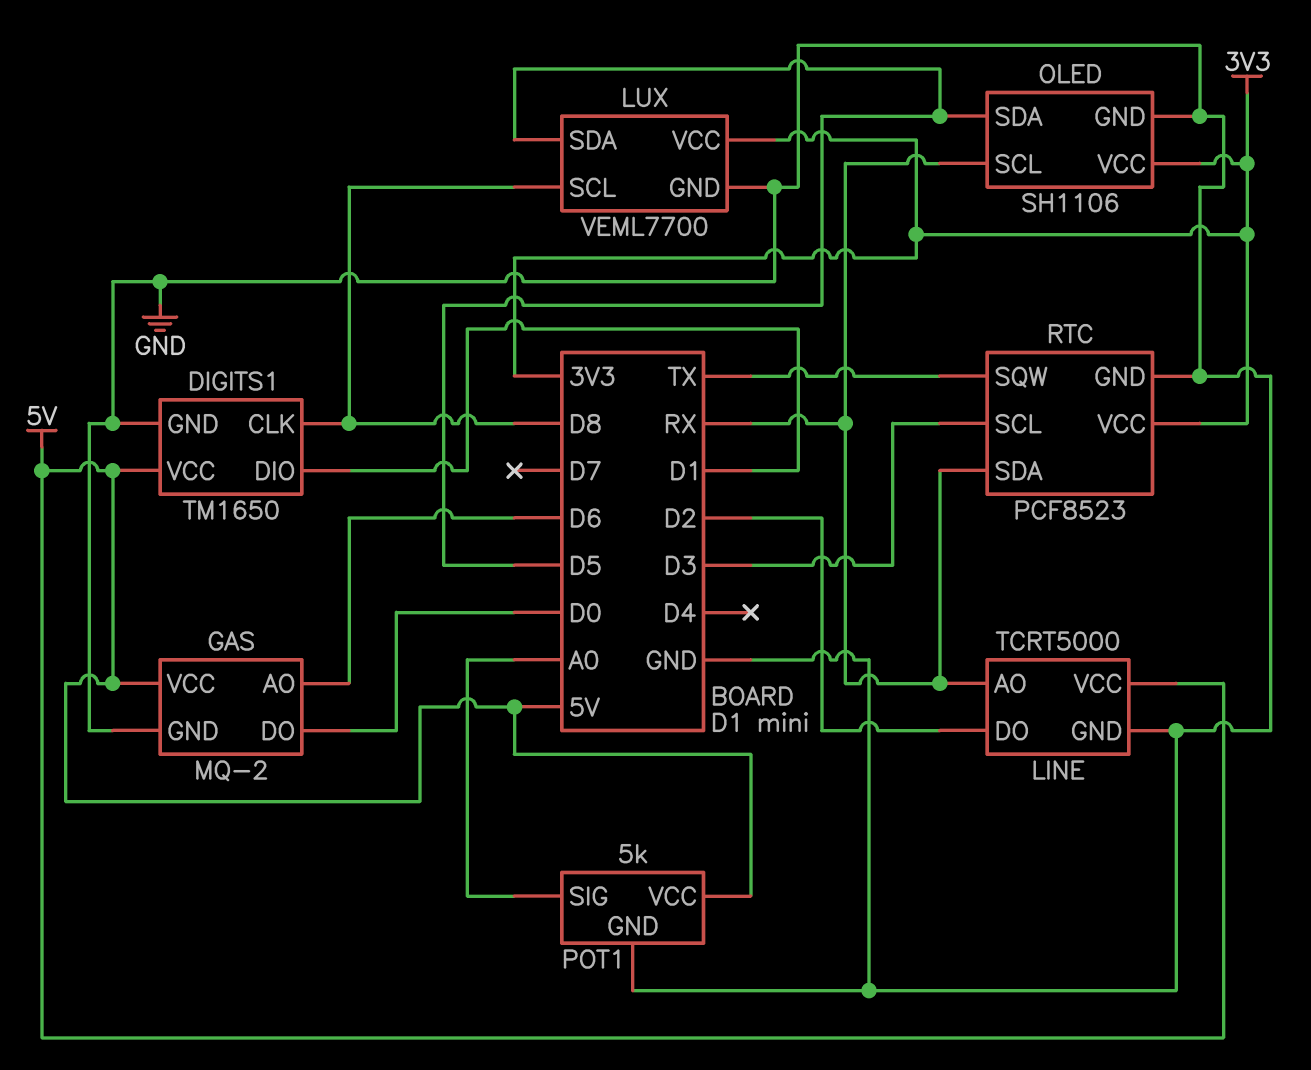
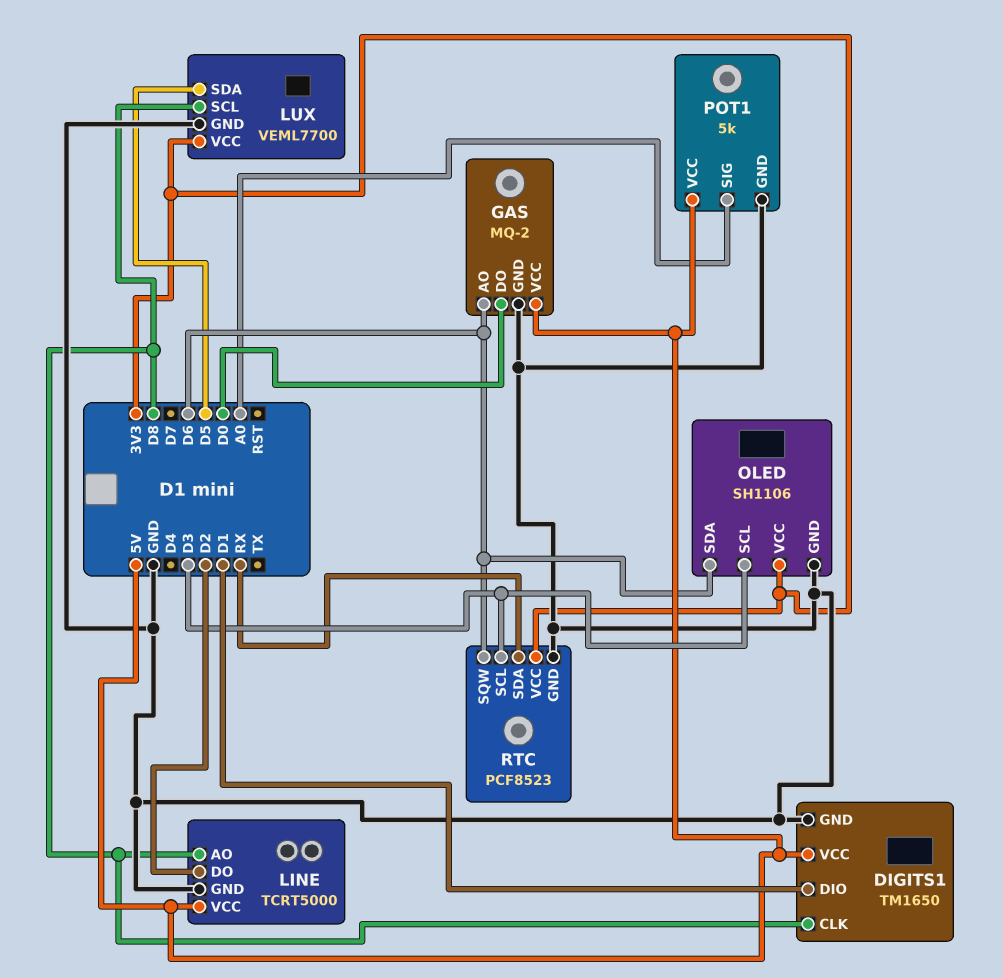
LINE pin AO: RX -> D8
OLED pin SCL: RX -> D3
OLED pin SDA: D5 -> D6
RTC pin SQW: TX -> D6

